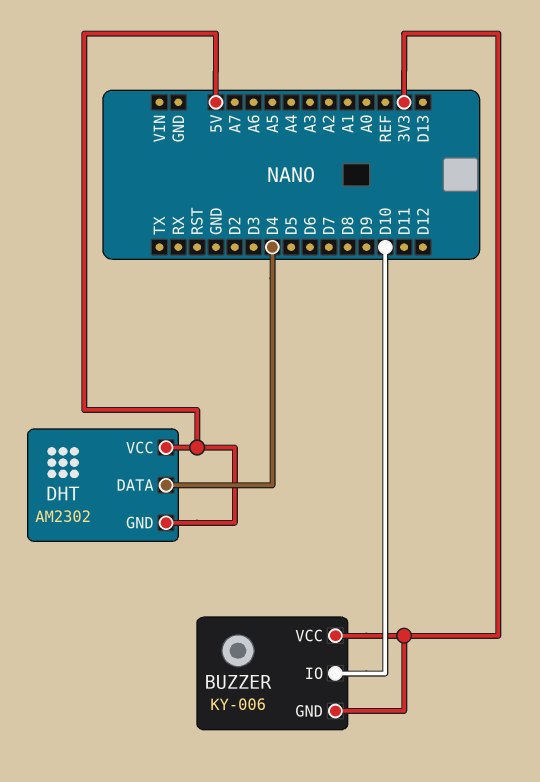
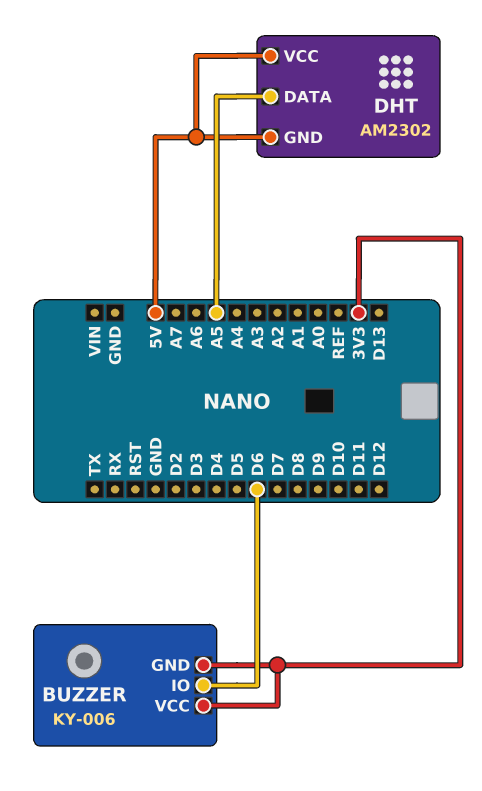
BUZZER pin IO: D10 -> D6
DHT pin DATA: D4 -> A5

